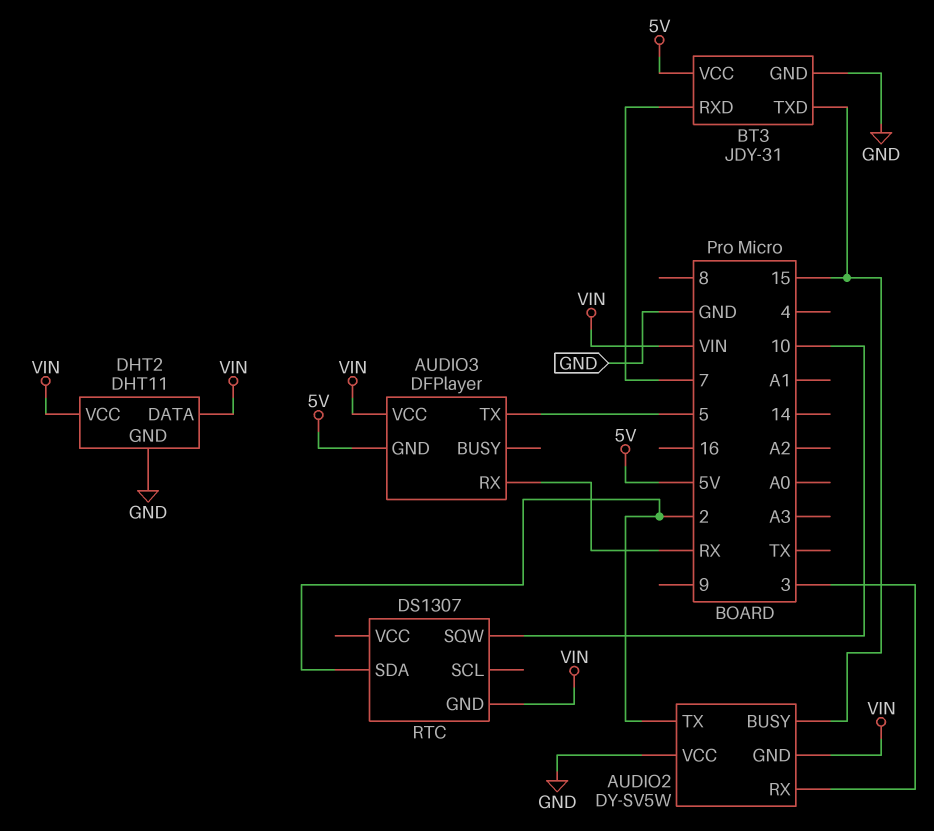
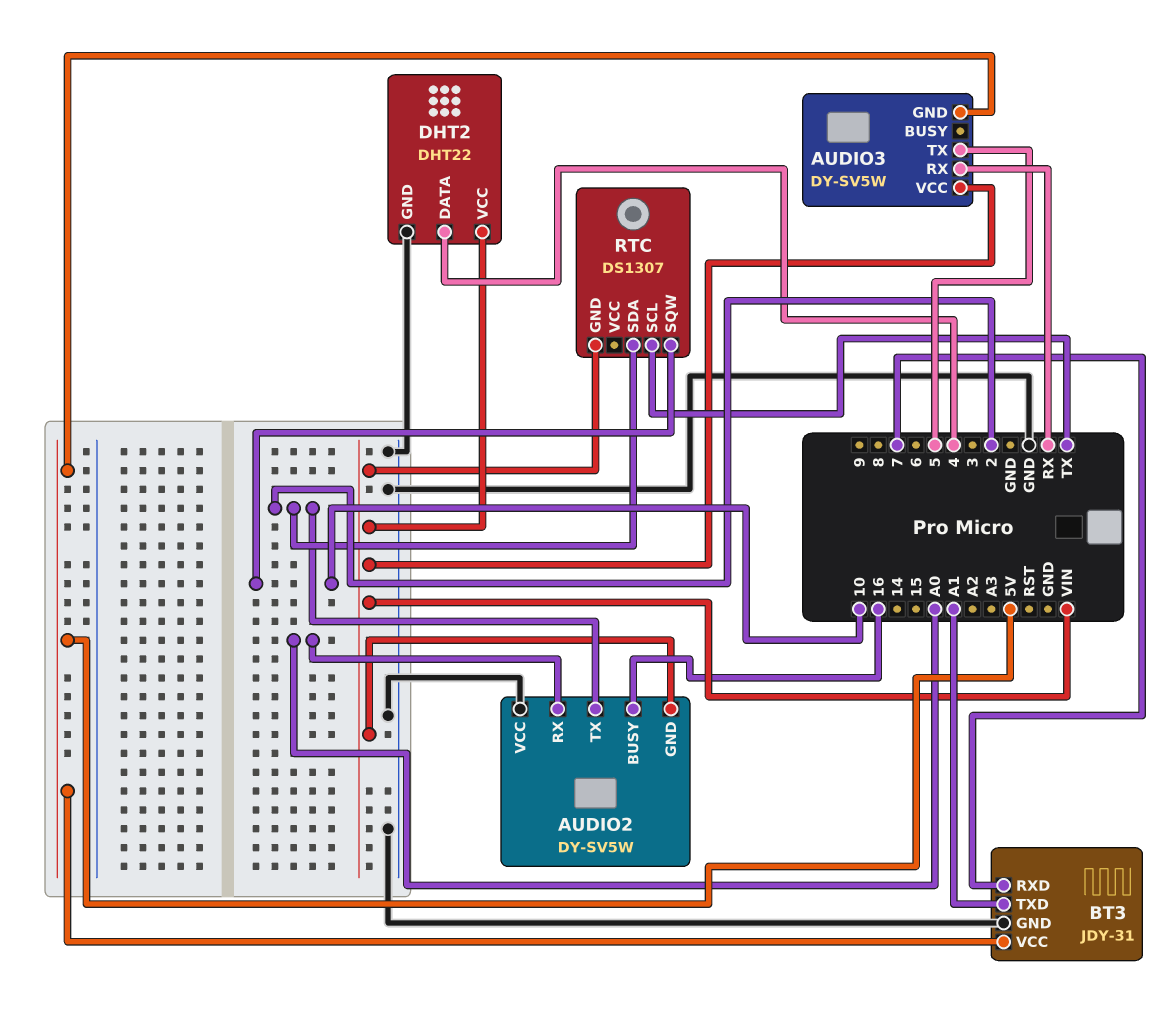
AUDIO2 pin BUSY: 15 -> 16
AUDIO2 pin RX: 3 -> A0
AUDIO3: DFPlayer -> DY-SV5W
BT3 pin TXD: 15 -> A1
DHT2: DHT11 -> DHT22
DHT2 pin DATA: VIN -> 4
RTC pin SCL: none -> TX

